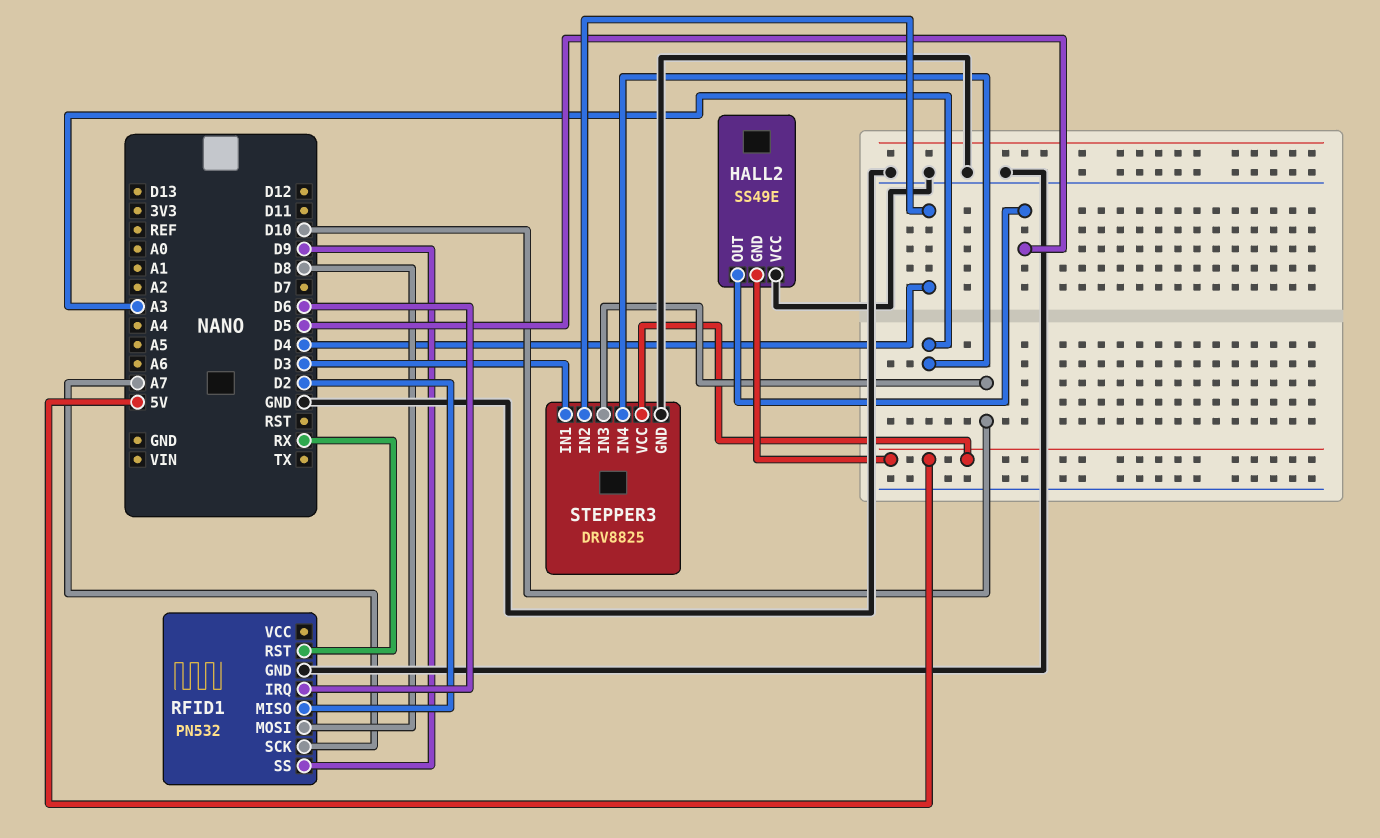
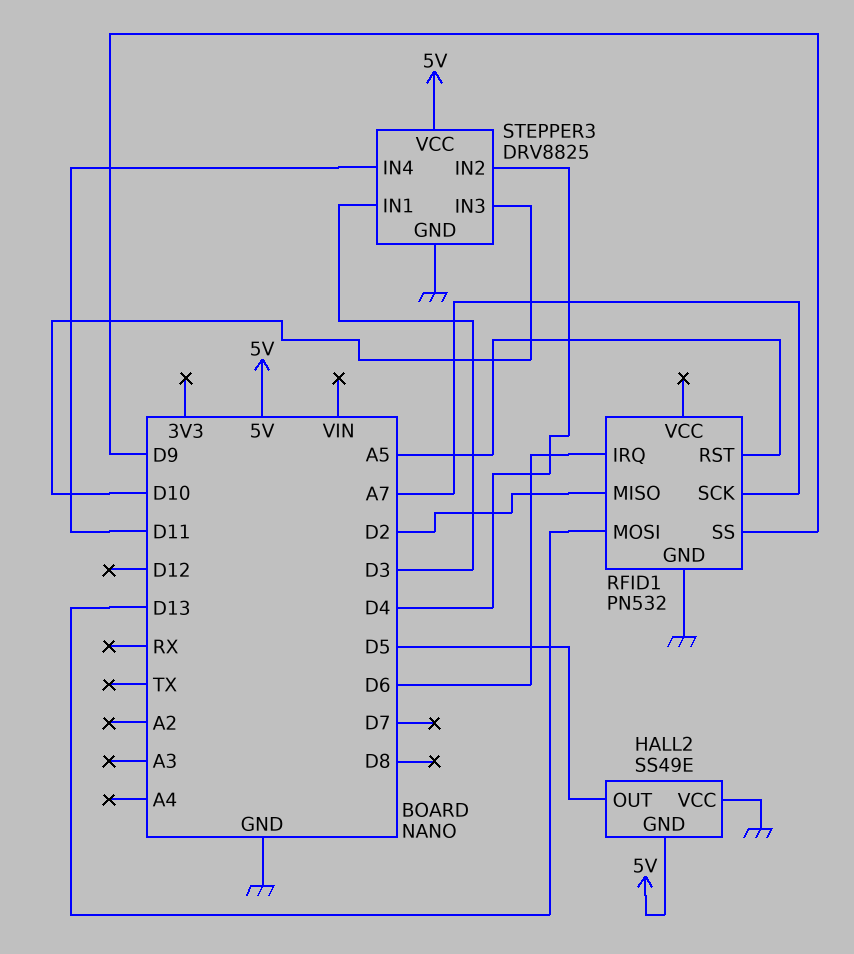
RFID1 pin MOSI: D8 -> D13
RFID1 pin RST: RX -> A5
STEPPER3 pin IN4: A3 -> D11

